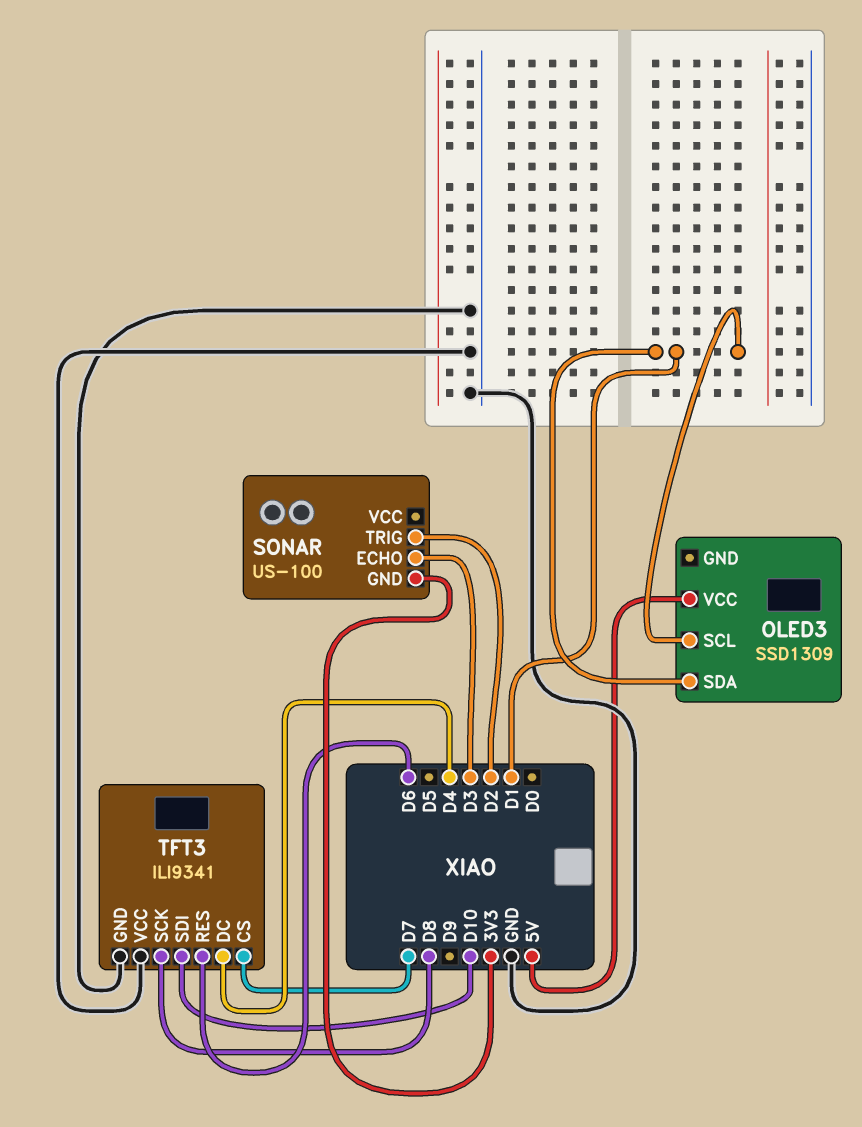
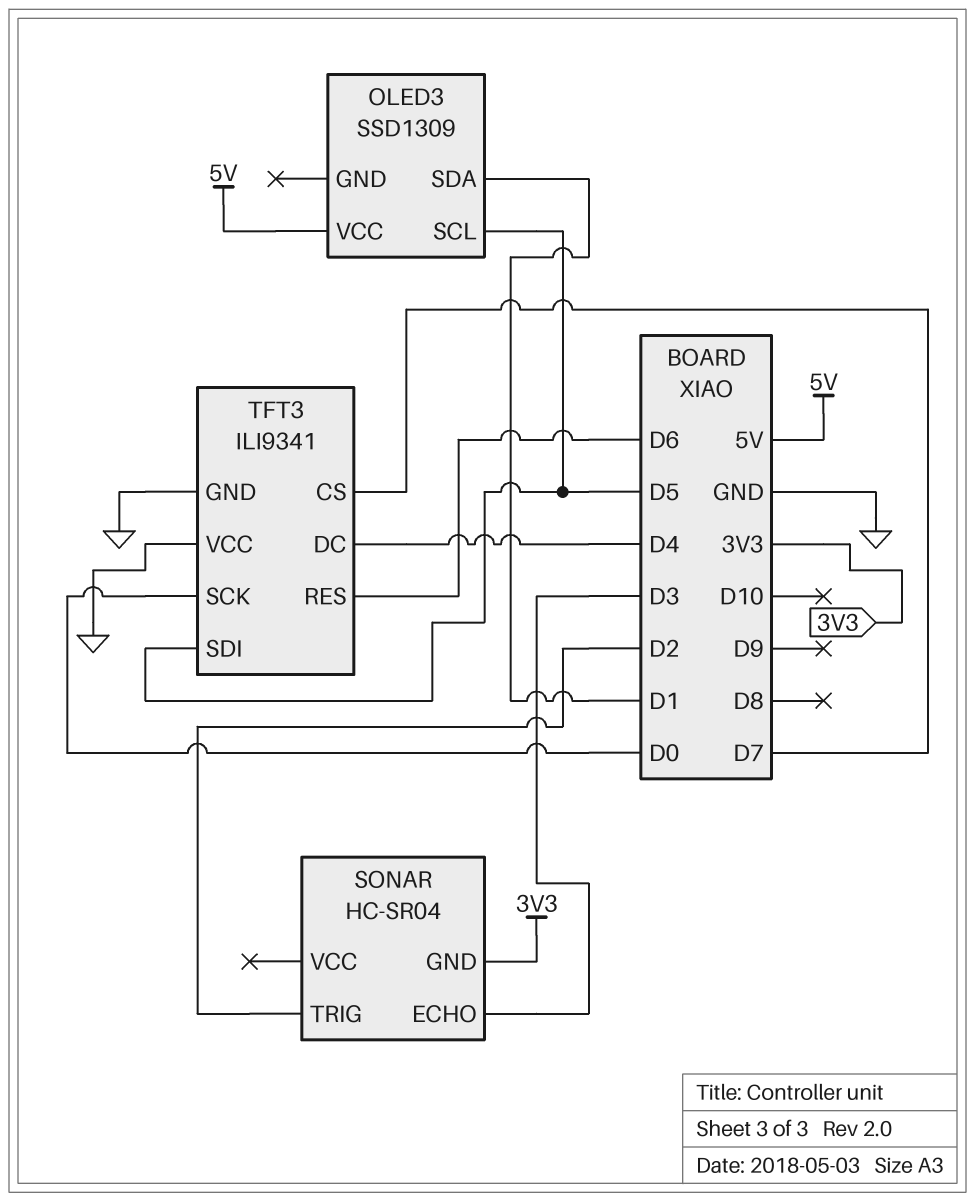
OLED3 pin SCL: D1 -> D5
SONAR: US-100 -> HC-SR04
TFT3 pin SCK: D8 -> D0
TFT3 pin SDI: D10 -> D5

